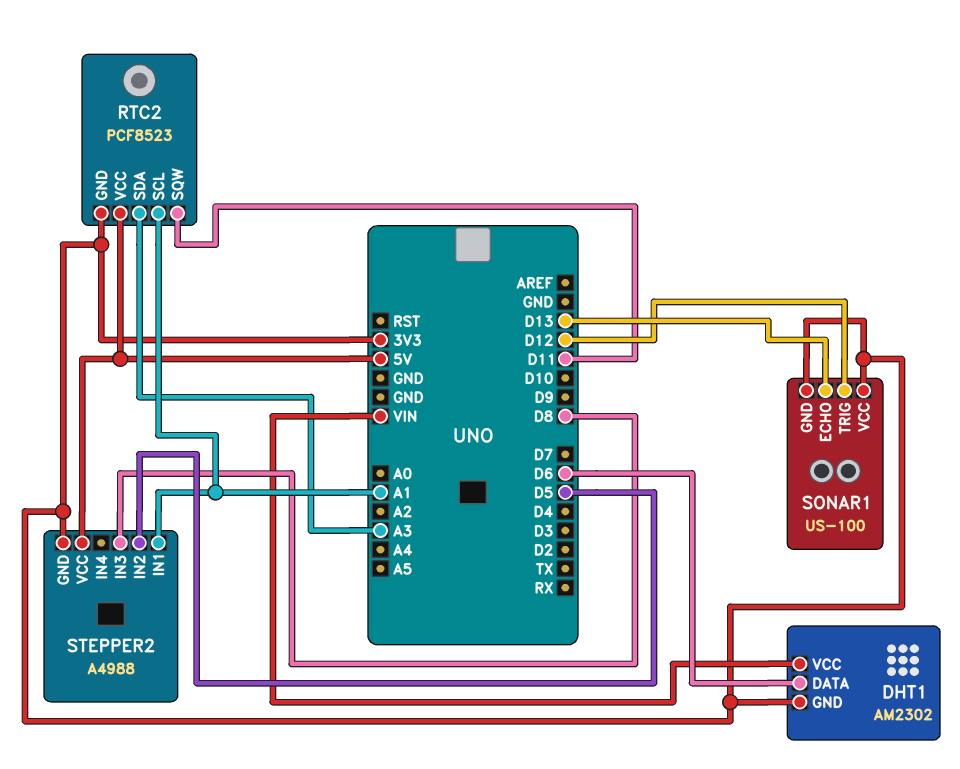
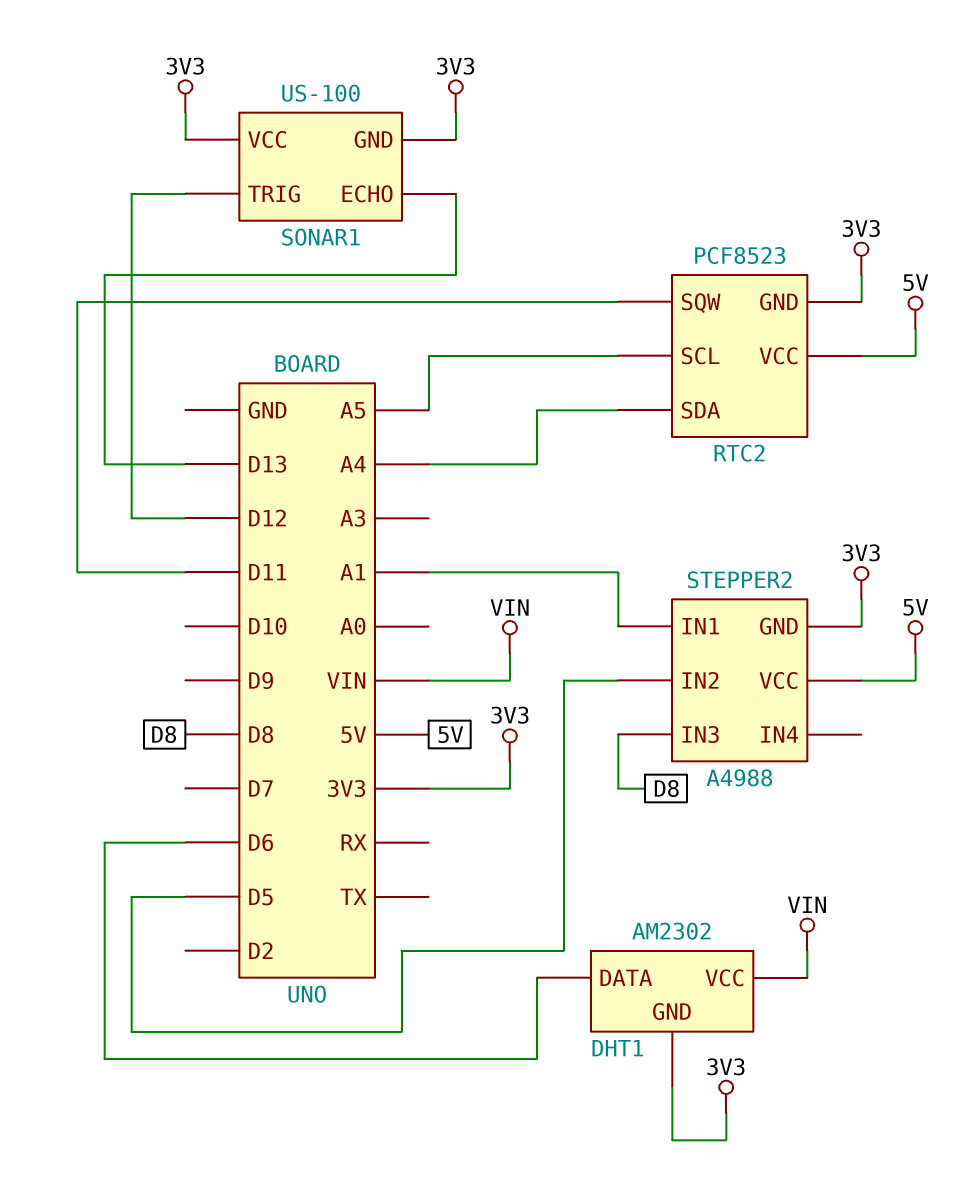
RTC2 pin SCL: A1 -> A5
RTC2 pin SDA: A3 -> A4

